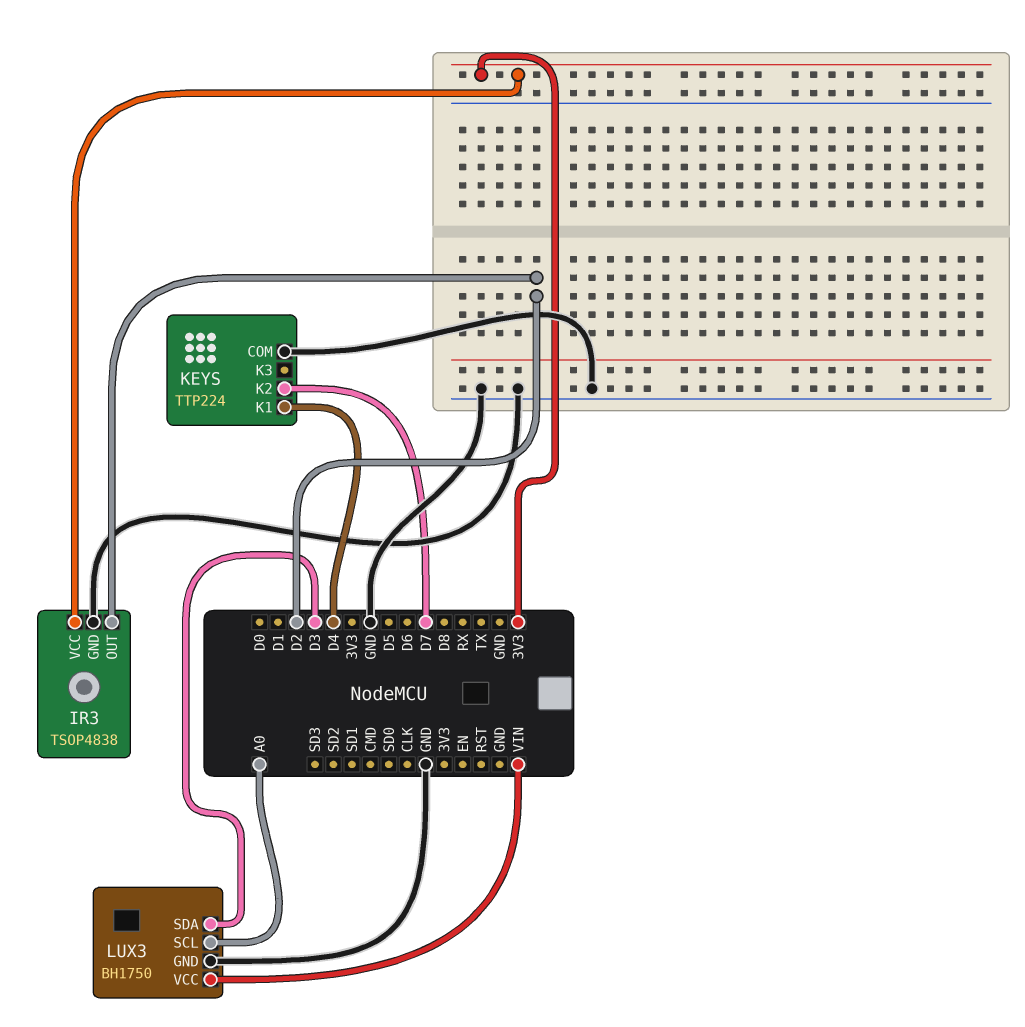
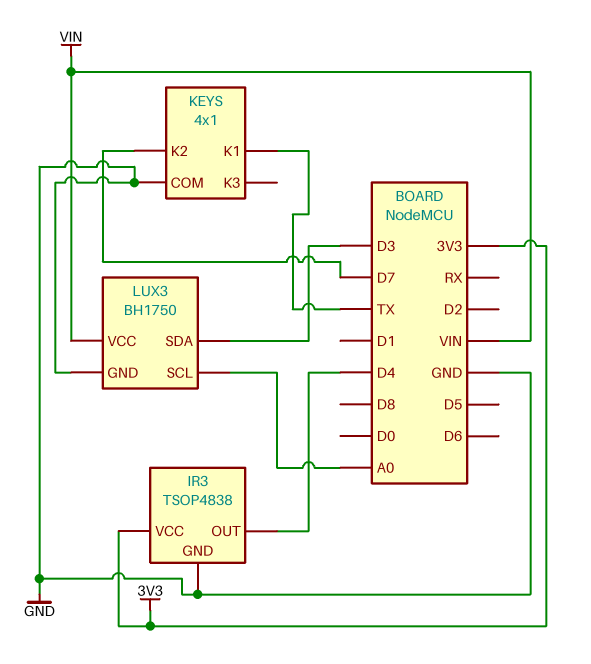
IR3 pin OUT: D2 -> D4
KEYS: TTP224 -> 4x1
KEYS pin K1: D4 -> TX

